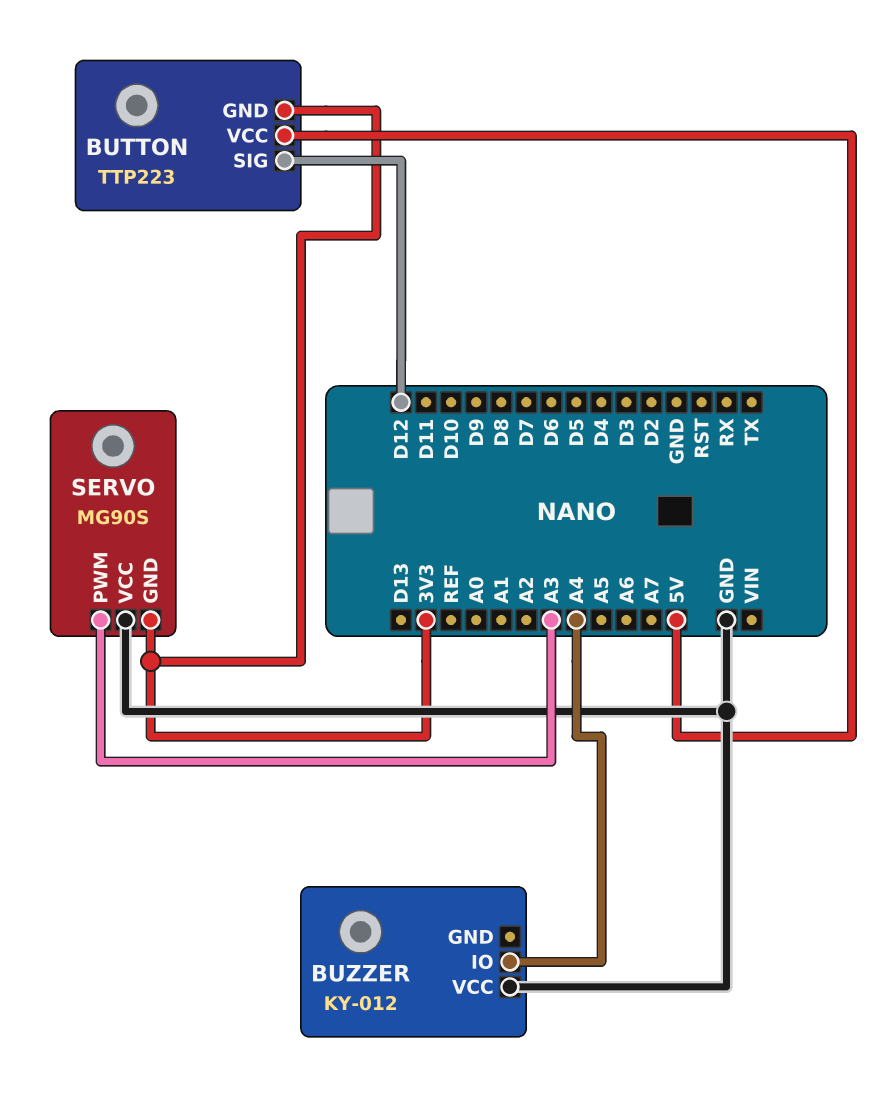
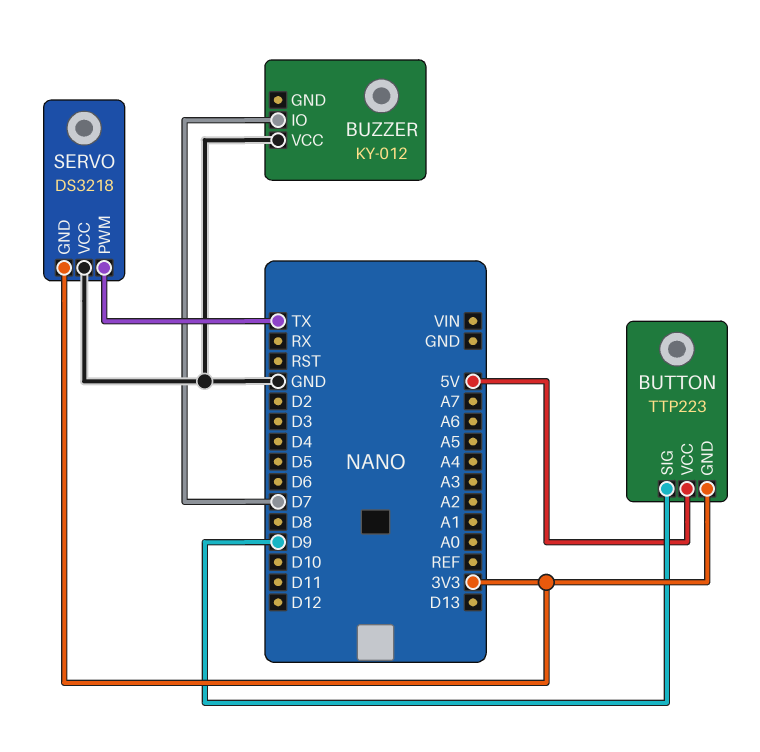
BUTTON pin SIG: D12 -> D9
BUZZER pin IO: A4 -> D7
SERVO: MG90S -> DS3218
SERVO pin PWM: A3 -> TX

